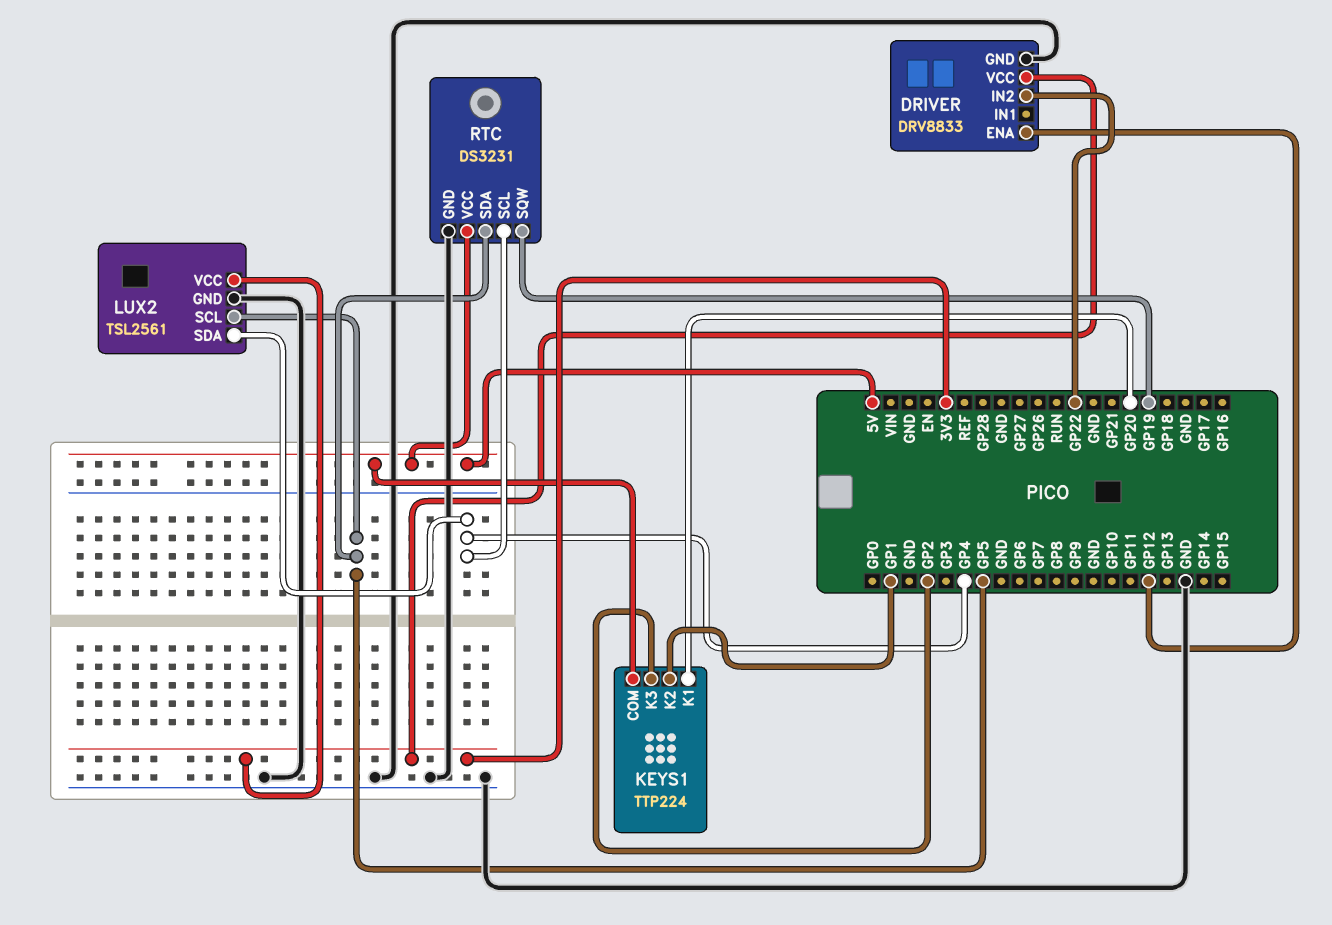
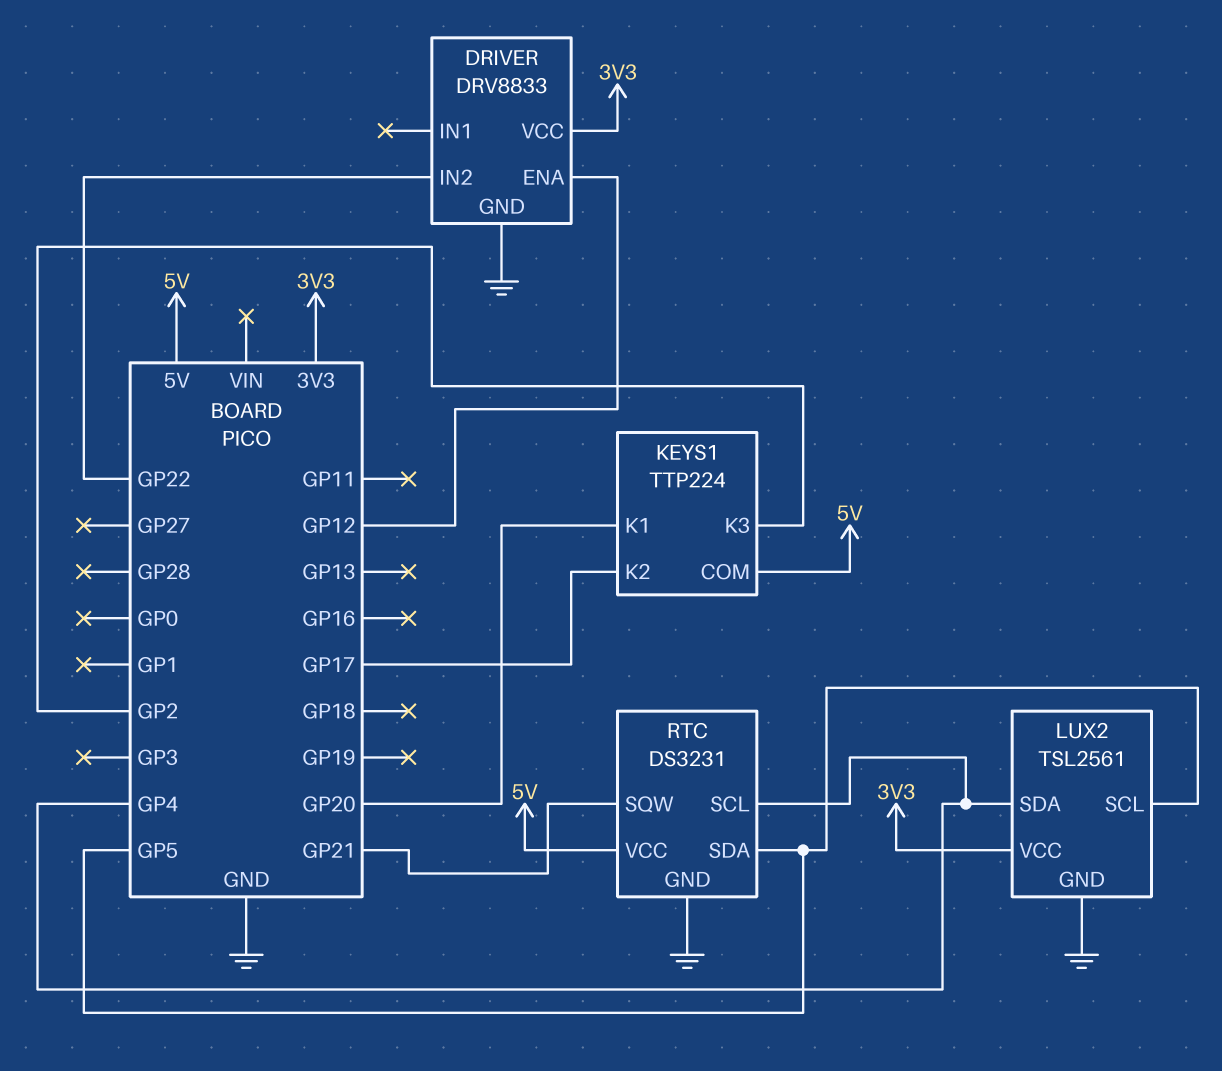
KEYS1 pin K2: GP1 -> GP17
RTC pin SQW: GP19 -> GP21

